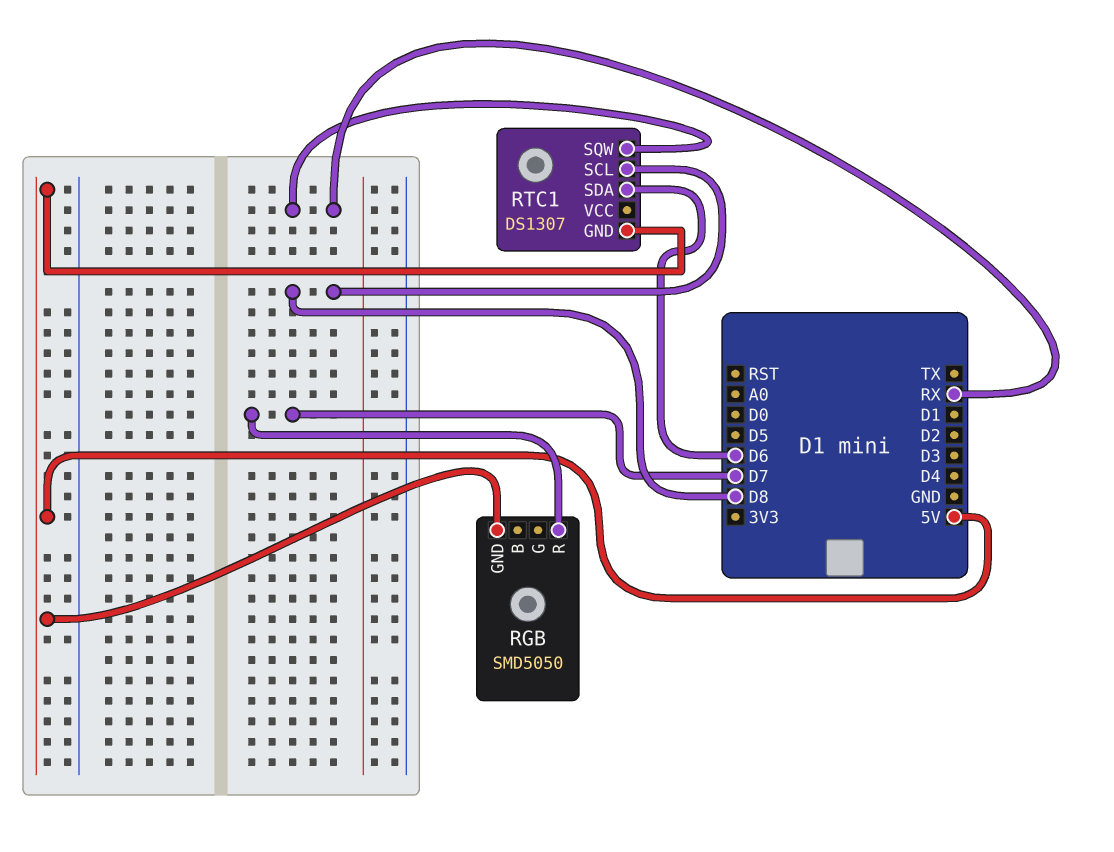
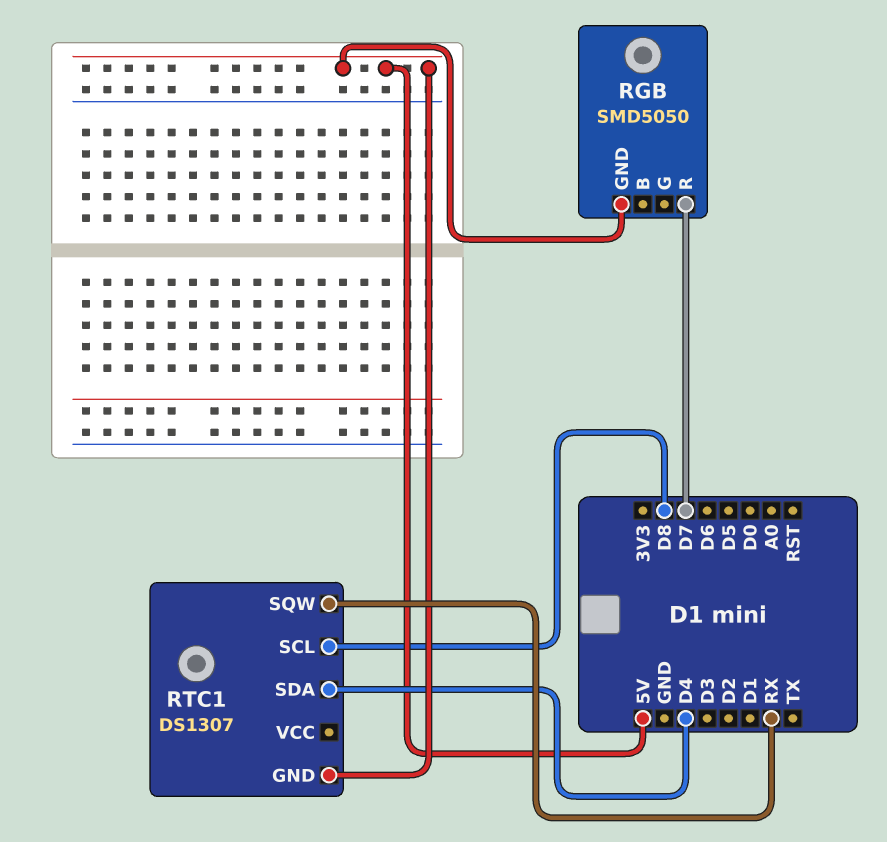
RTC1 pin SDA: D6 -> D4

